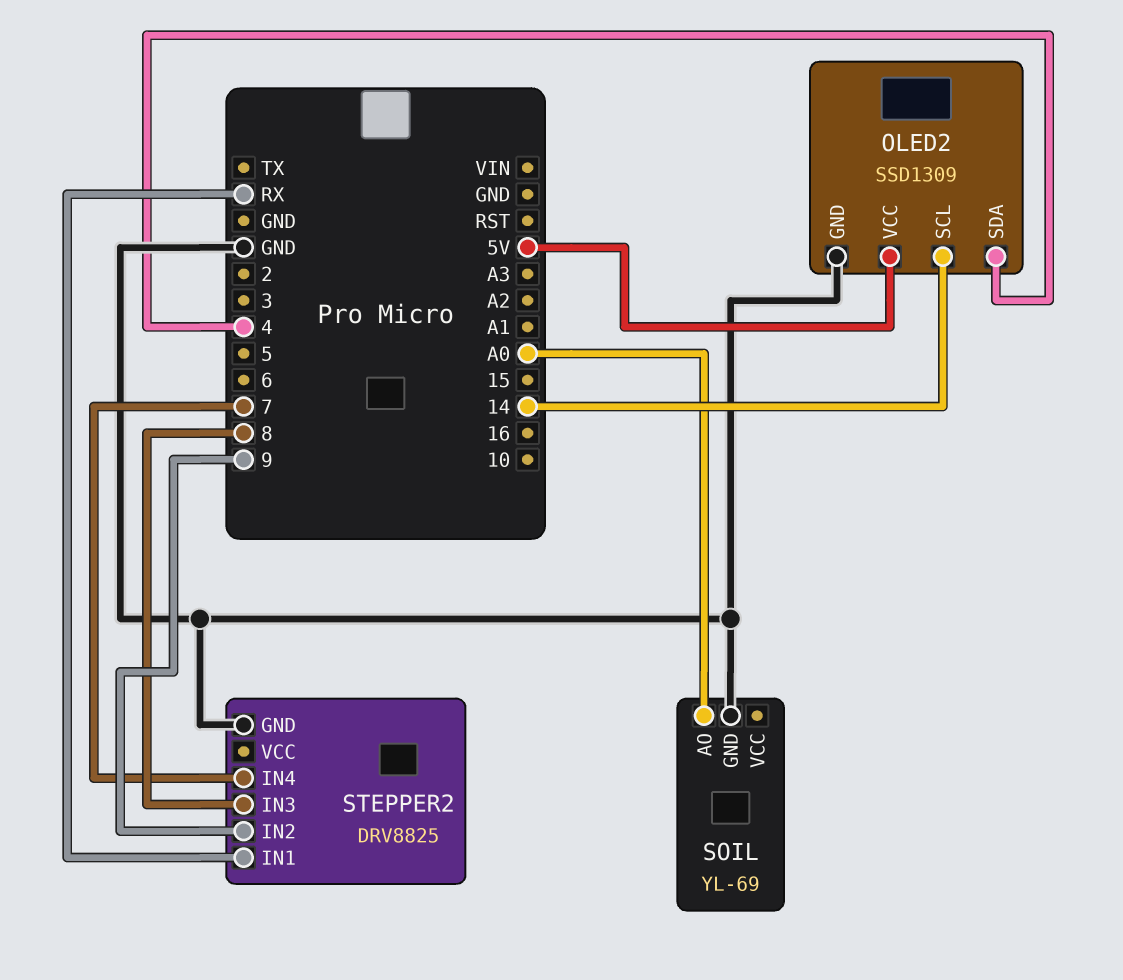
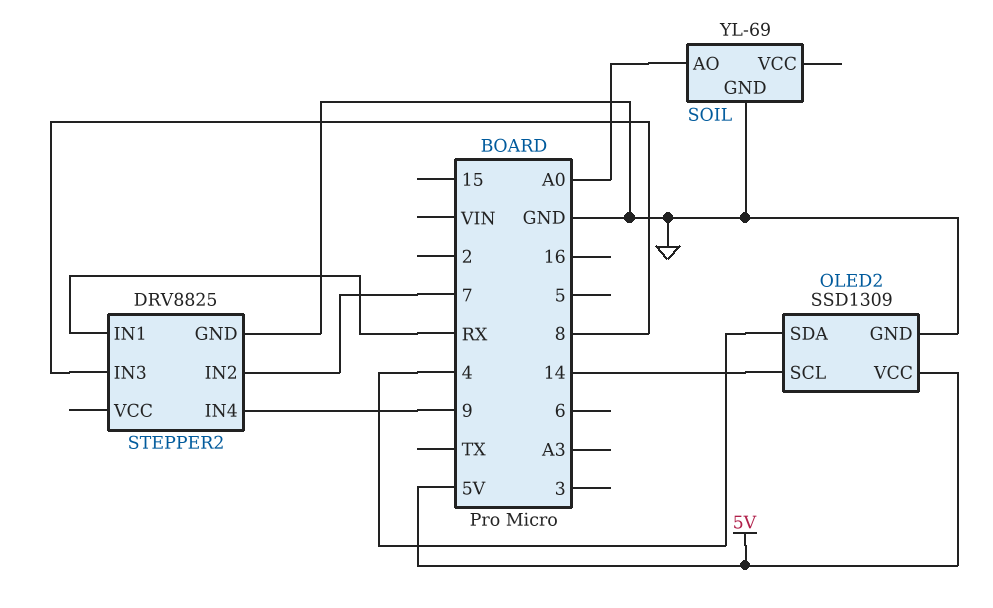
STEPPER2 pin IN2: 9 -> 7
STEPPER2 pin IN4: 7 -> 9

